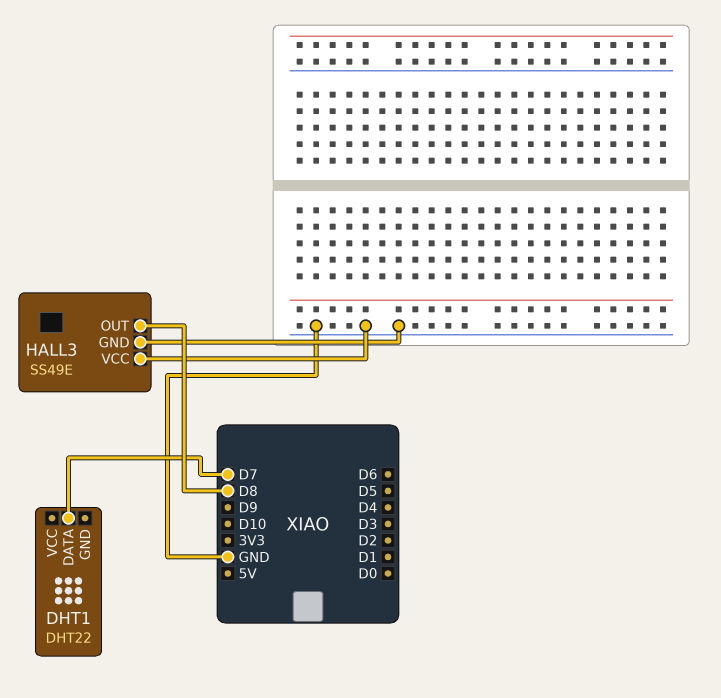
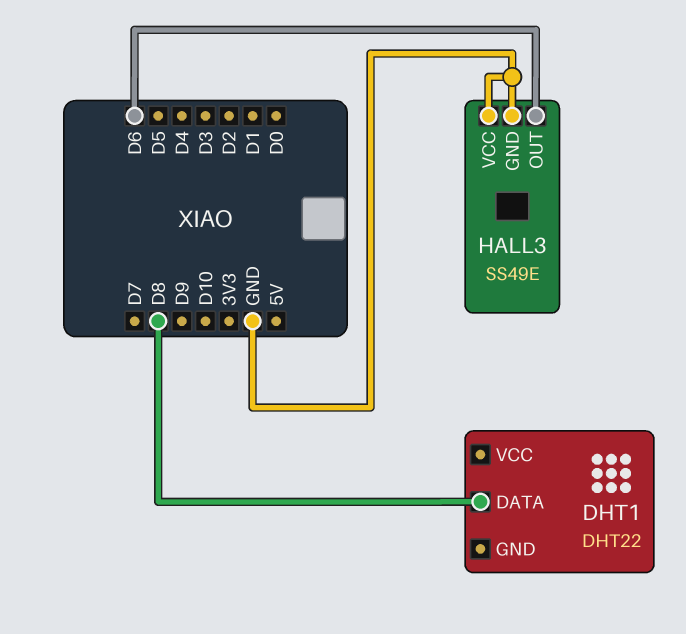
DHT1 pin DATA: D7 -> D8
HALL3 pin OUT: D8 -> D6

